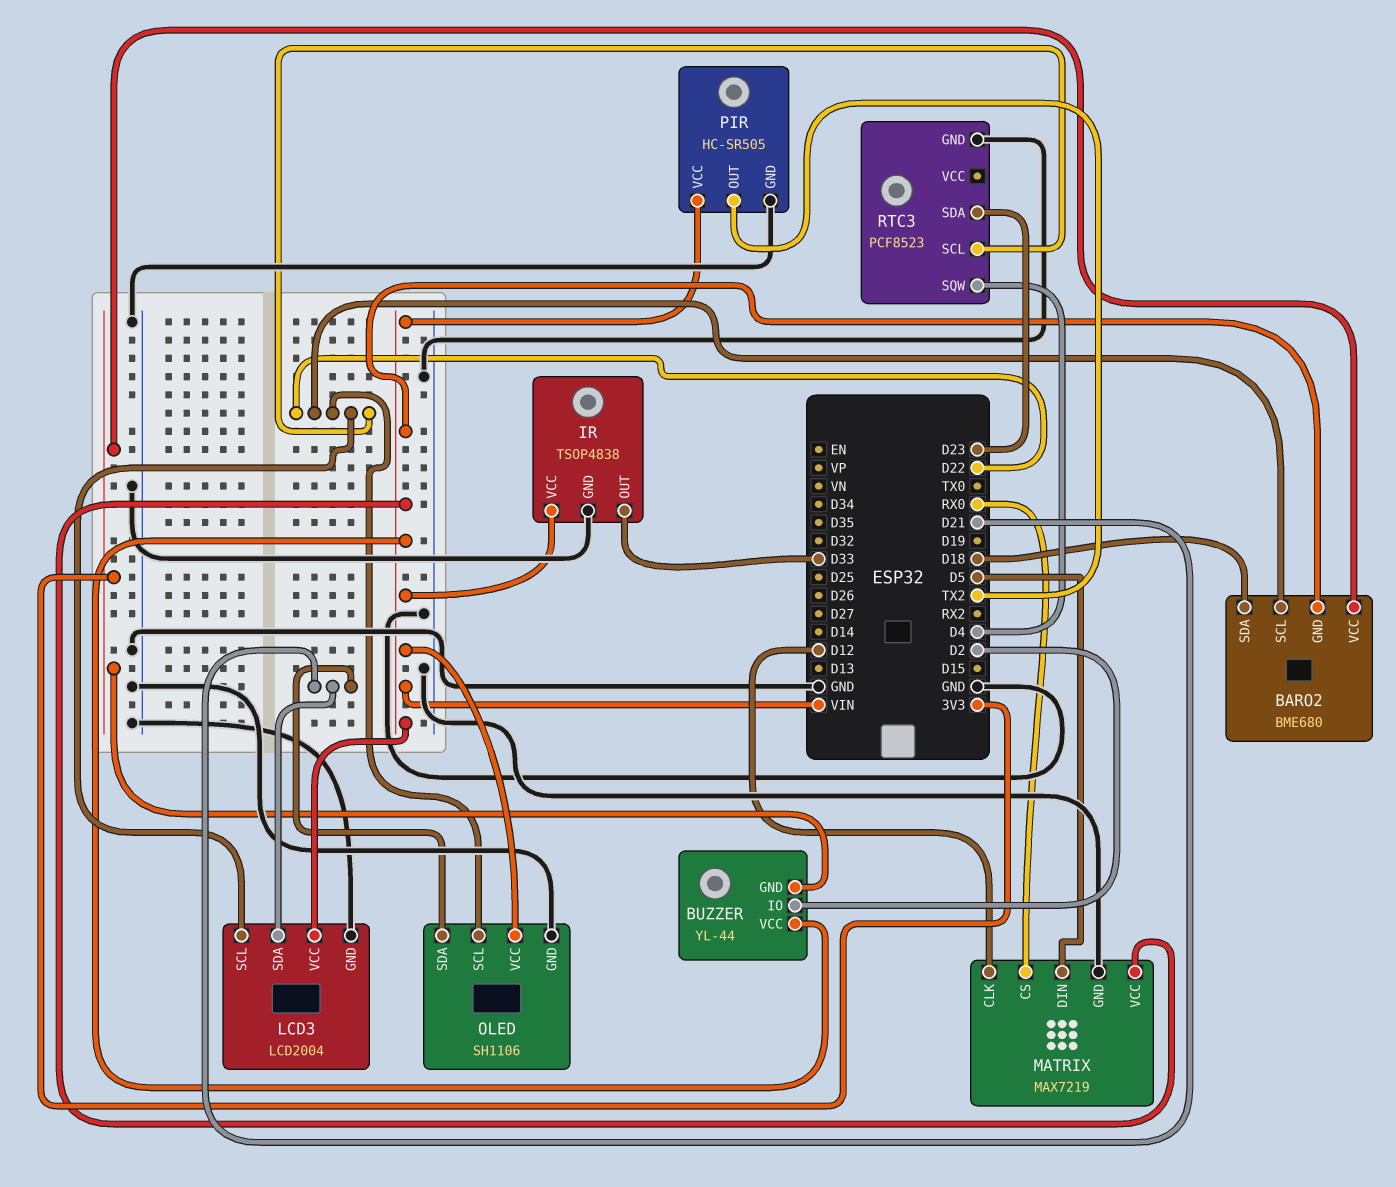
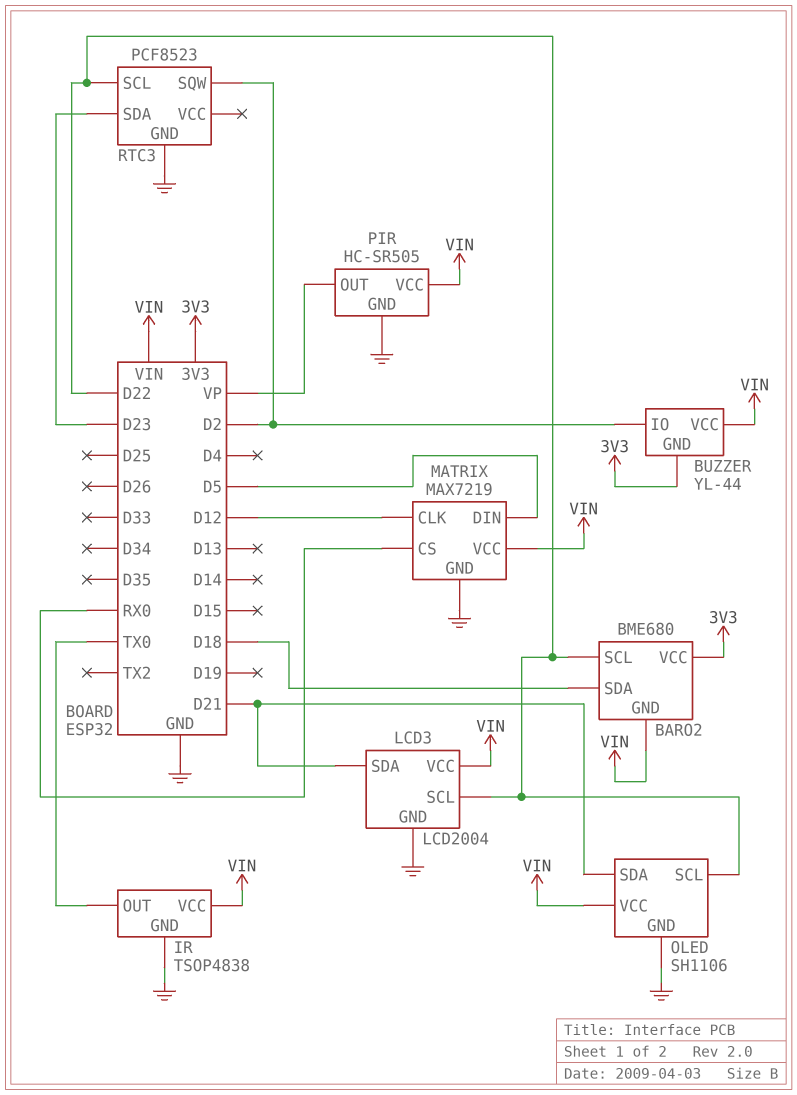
IR pin OUT: D33 -> TX0
PIR pin OUT: TX2 -> VP
RTC3 pin SQW: D4 -> D2

